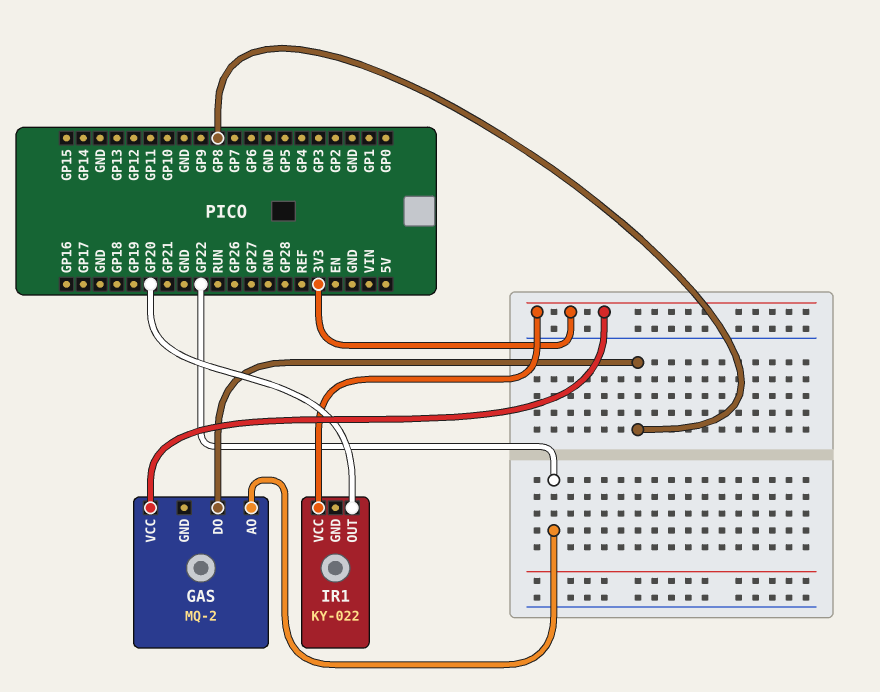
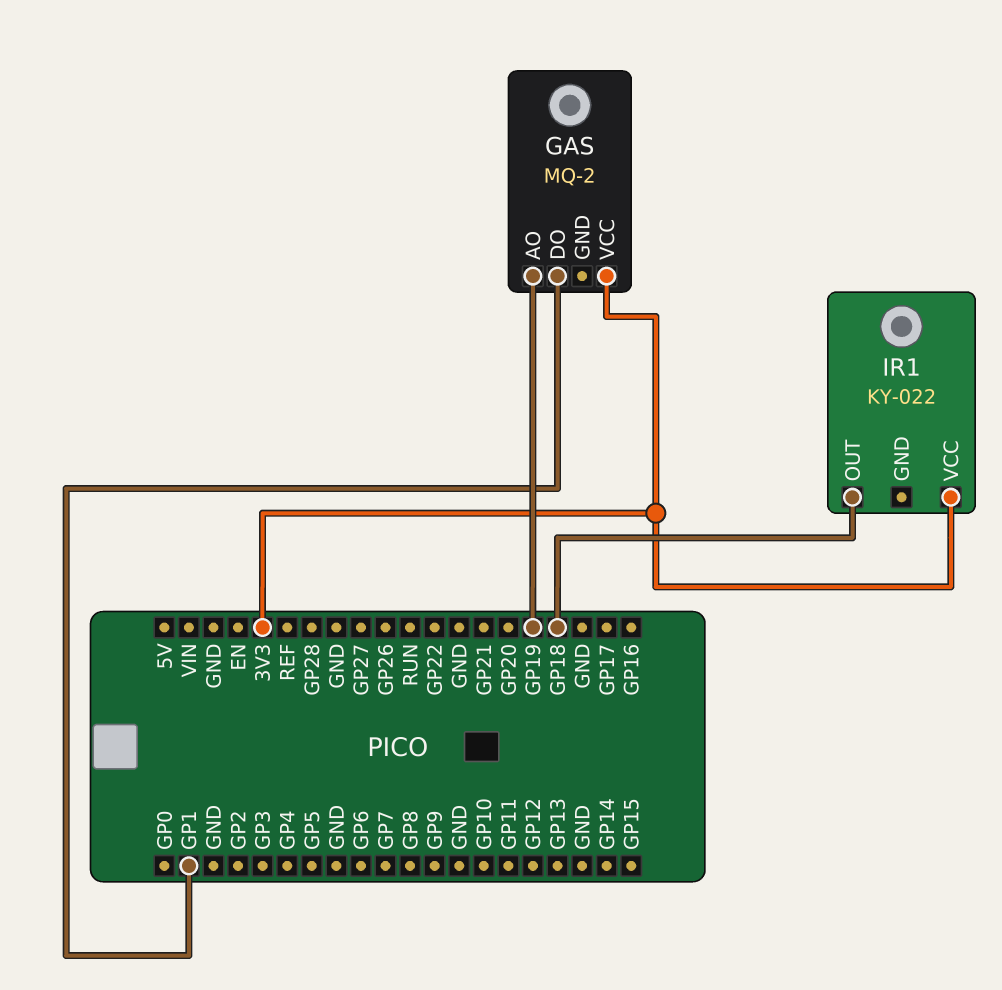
GAS pin AO: GP22 -> GP19
GAS pin DO: GP8 -> GP1
IR1 pin OUT: GP20 -> GP18

